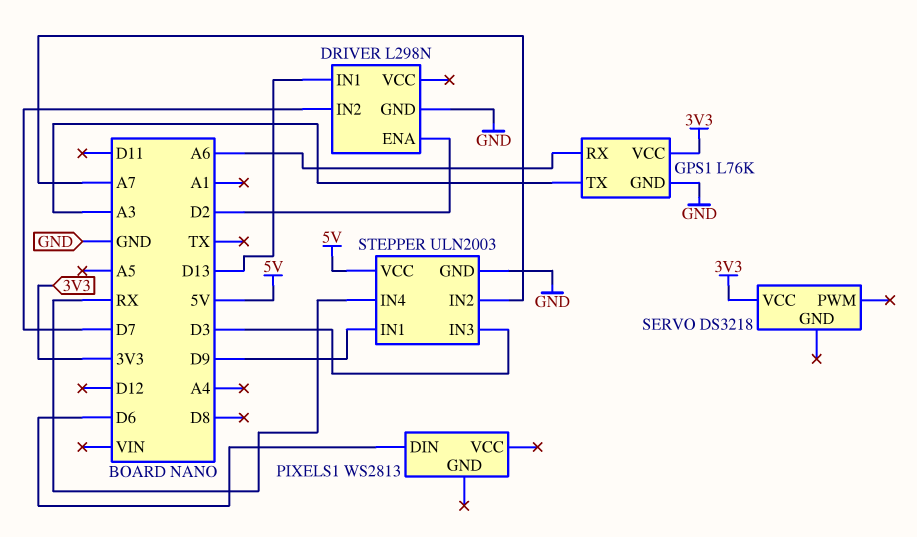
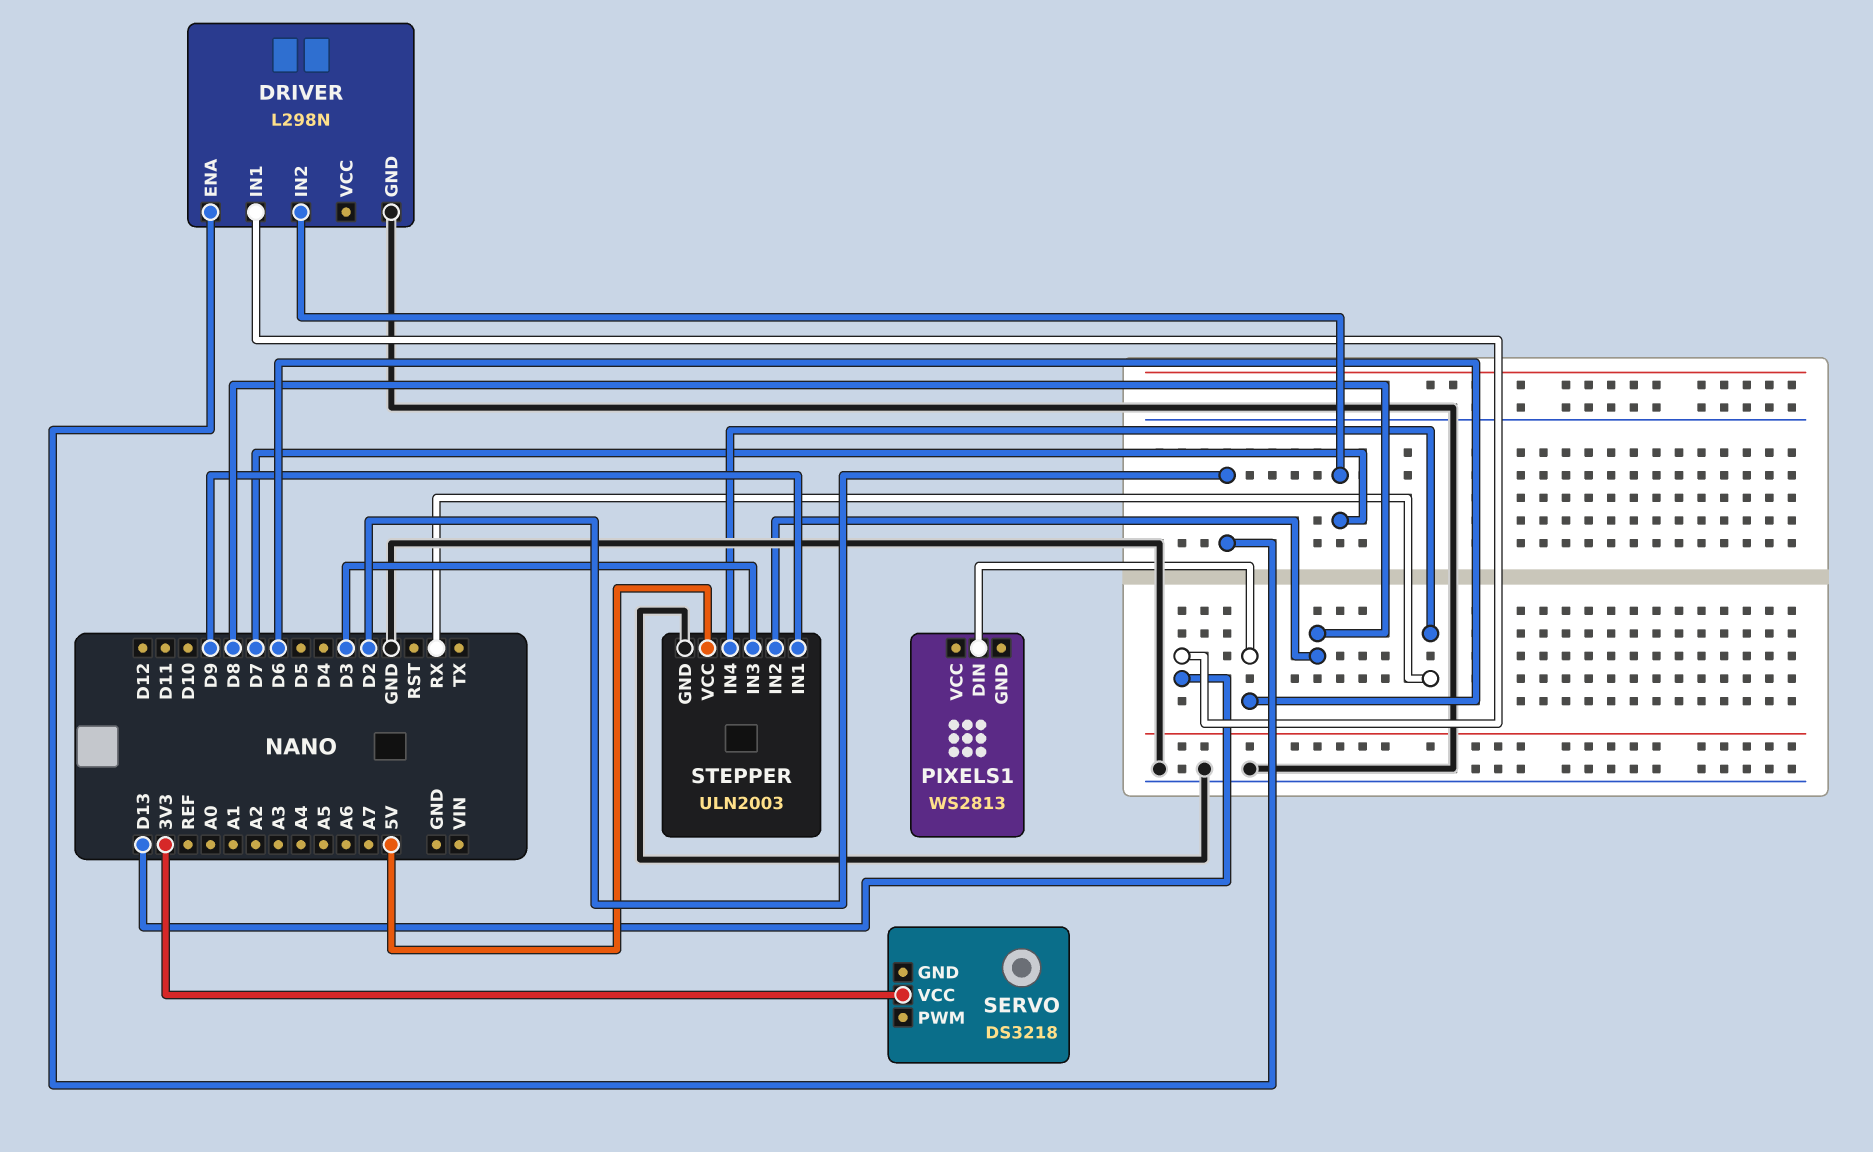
GPS1: L76K -> none
GPS1 pin GND: GND -> none
GPS1 pin RX: A6 -> none
GPS1 pin TX: A3 -> none
GPS1 pin VCC: 3V3 -> none
STEPPER pin IN2: A7 -> D8

